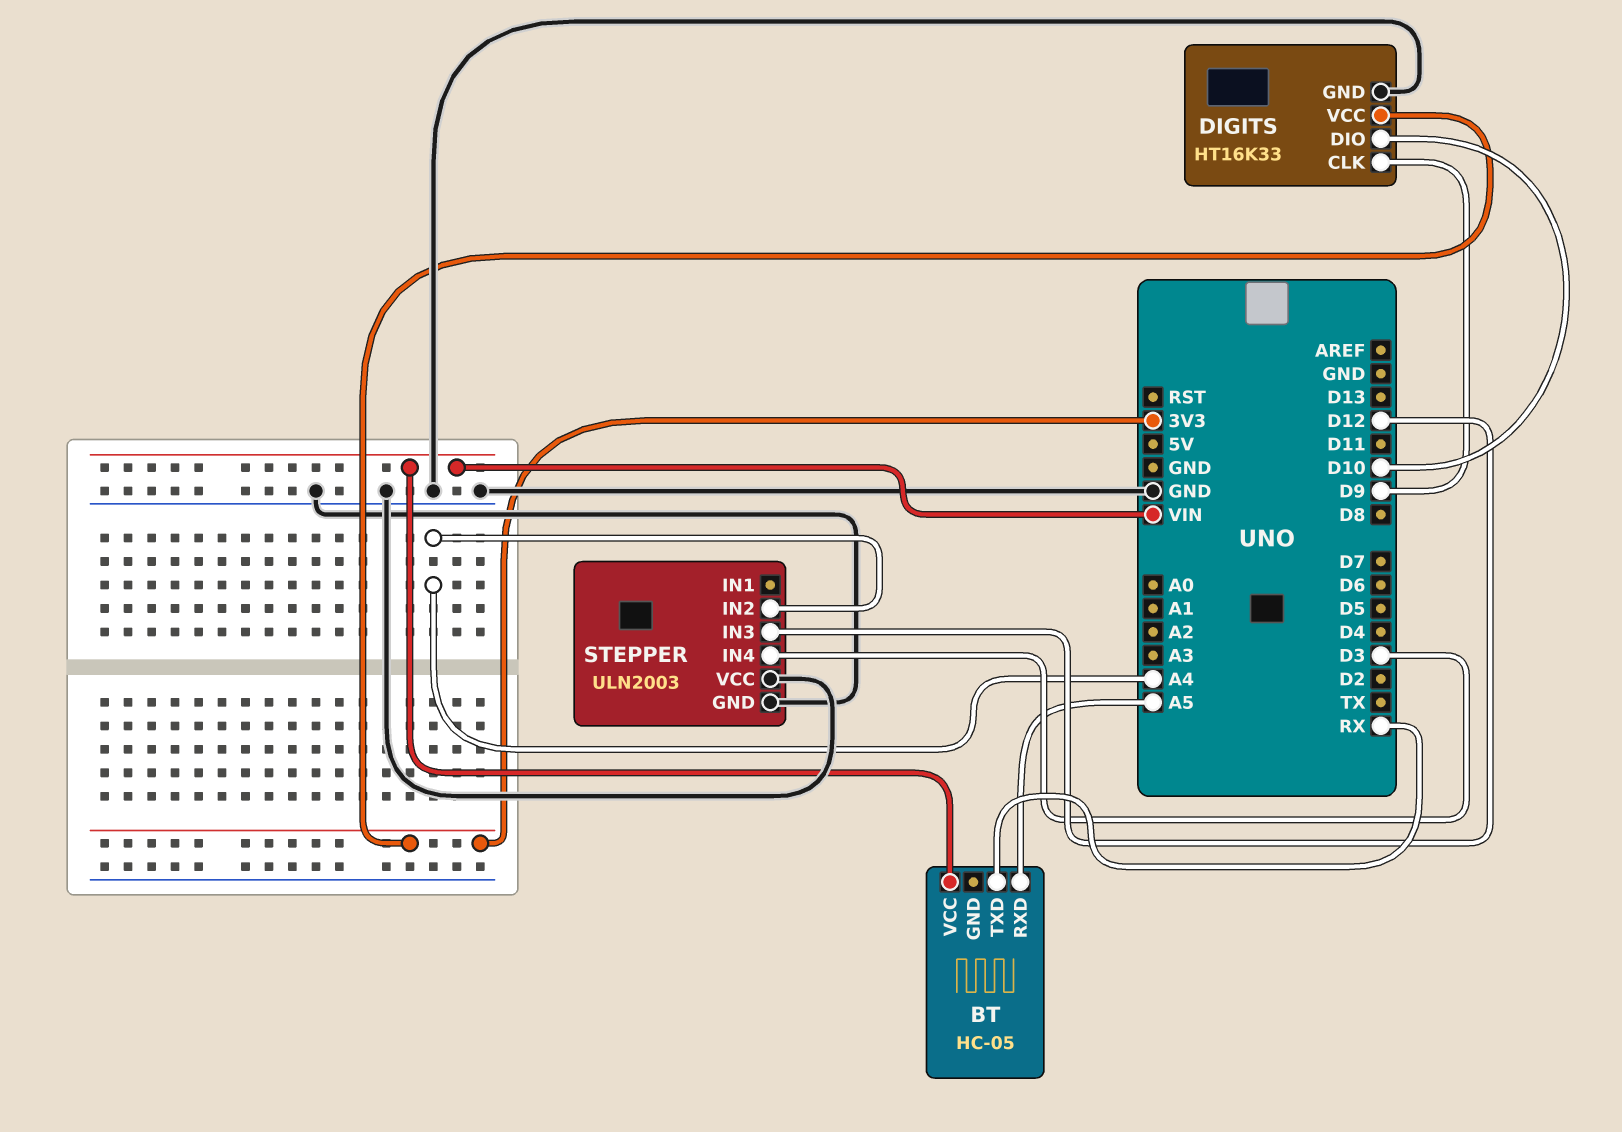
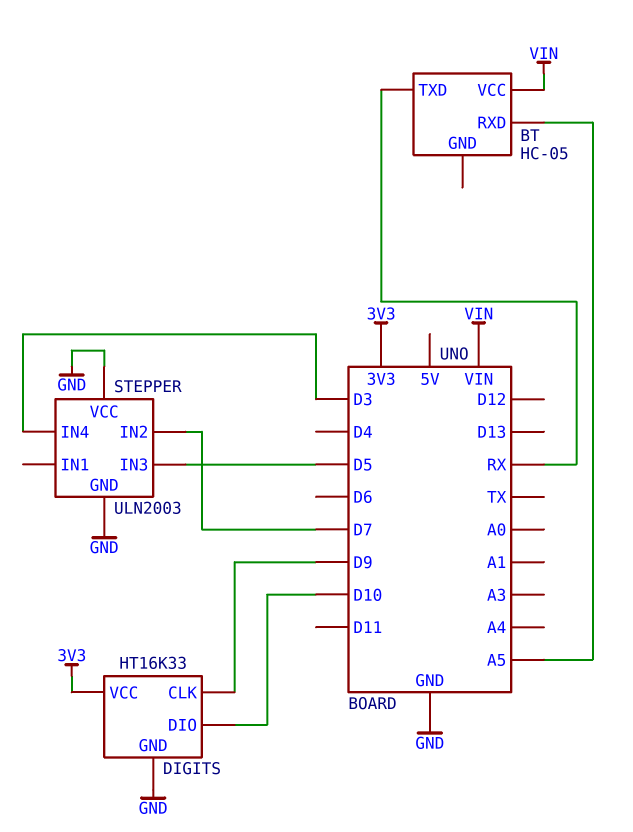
STEPPER pin IN2: A4 -> D7
STEPPER pin IN3: D12 -> D5

